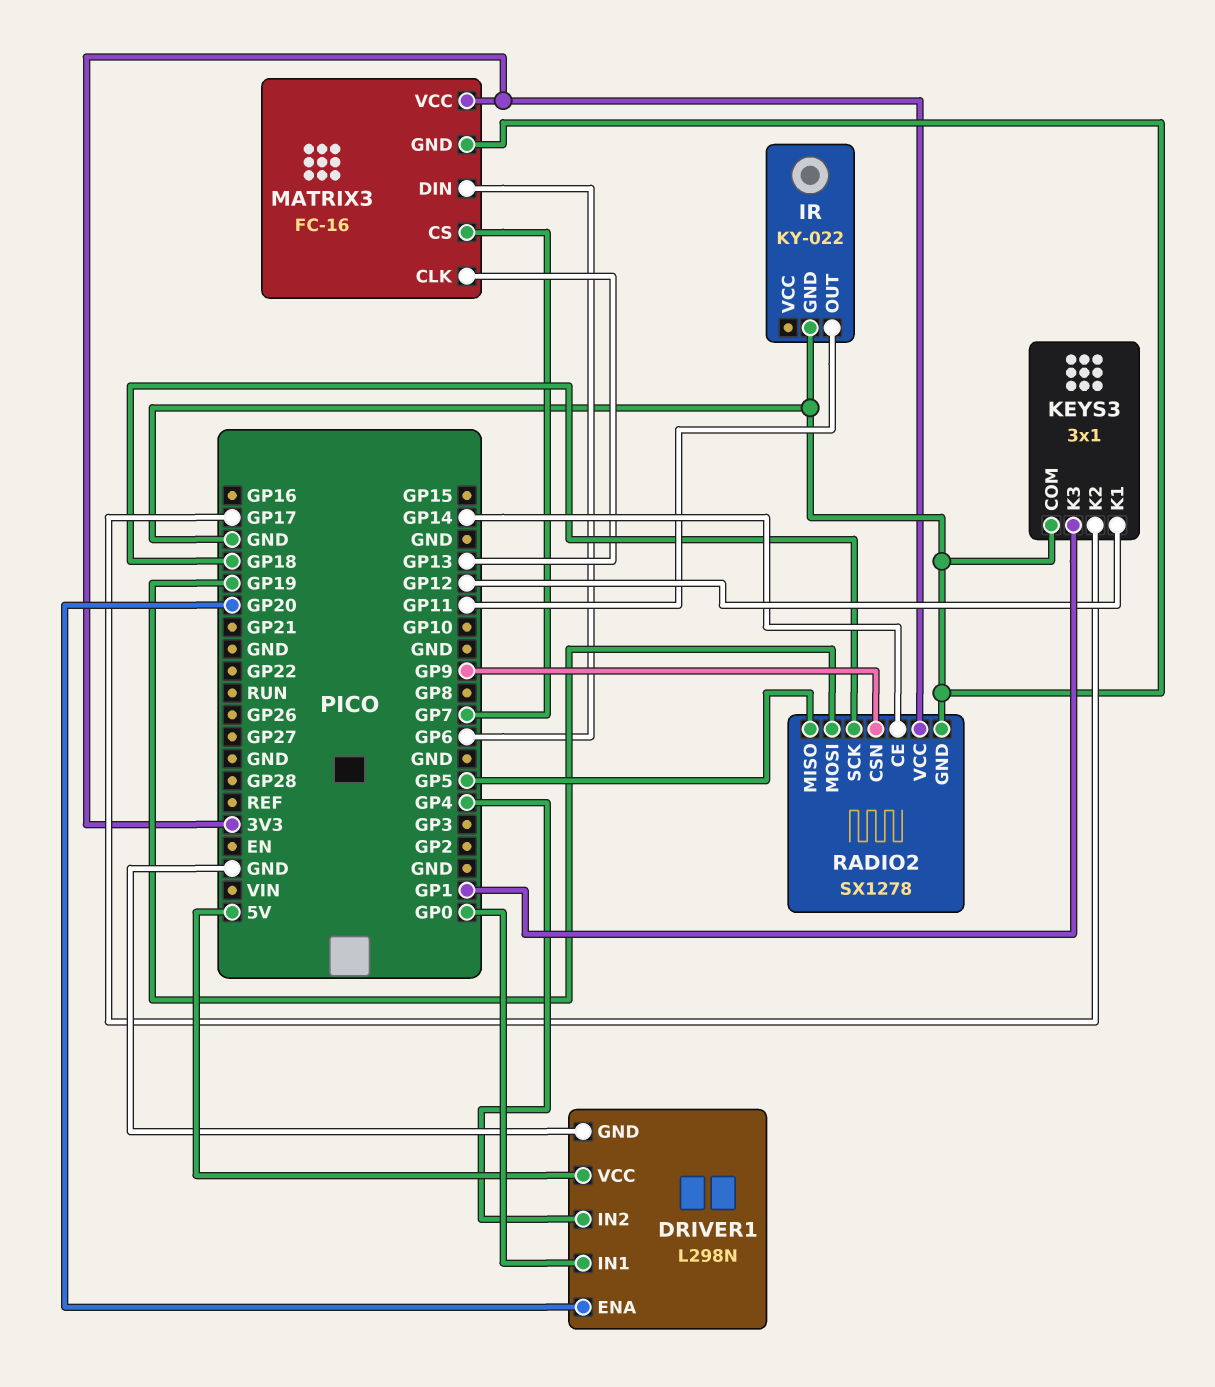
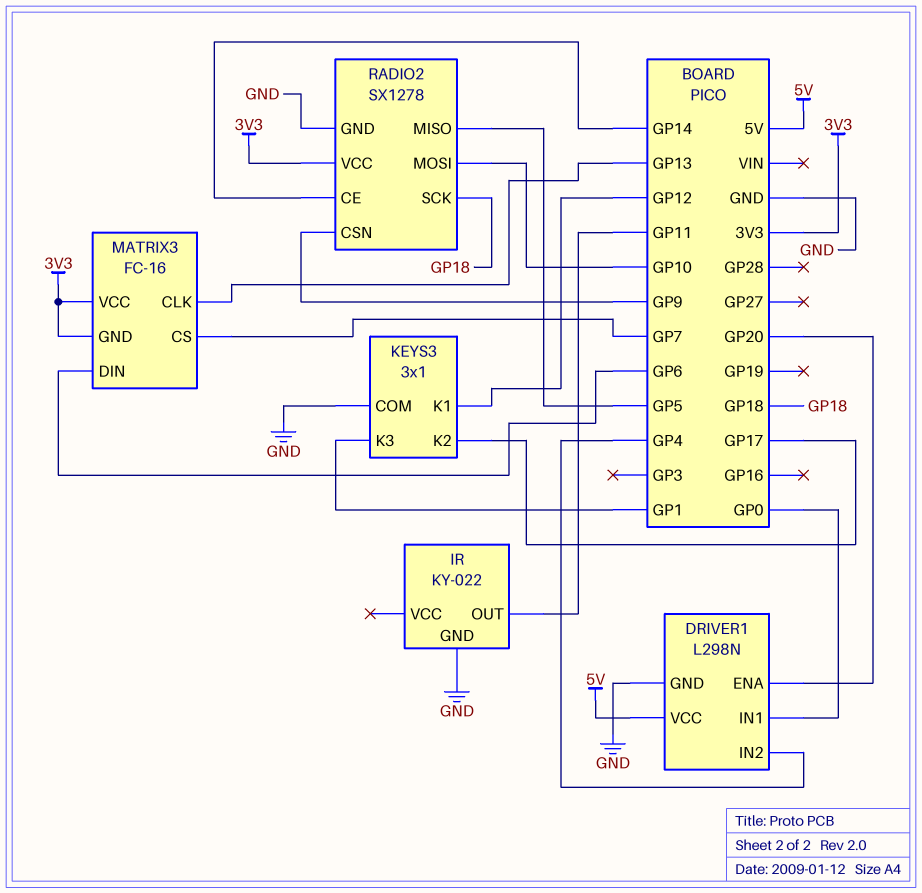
MATRIX3 pin GND: GND -> 3V3
RADIO2 pin MOSI: GP19 -> GP10

